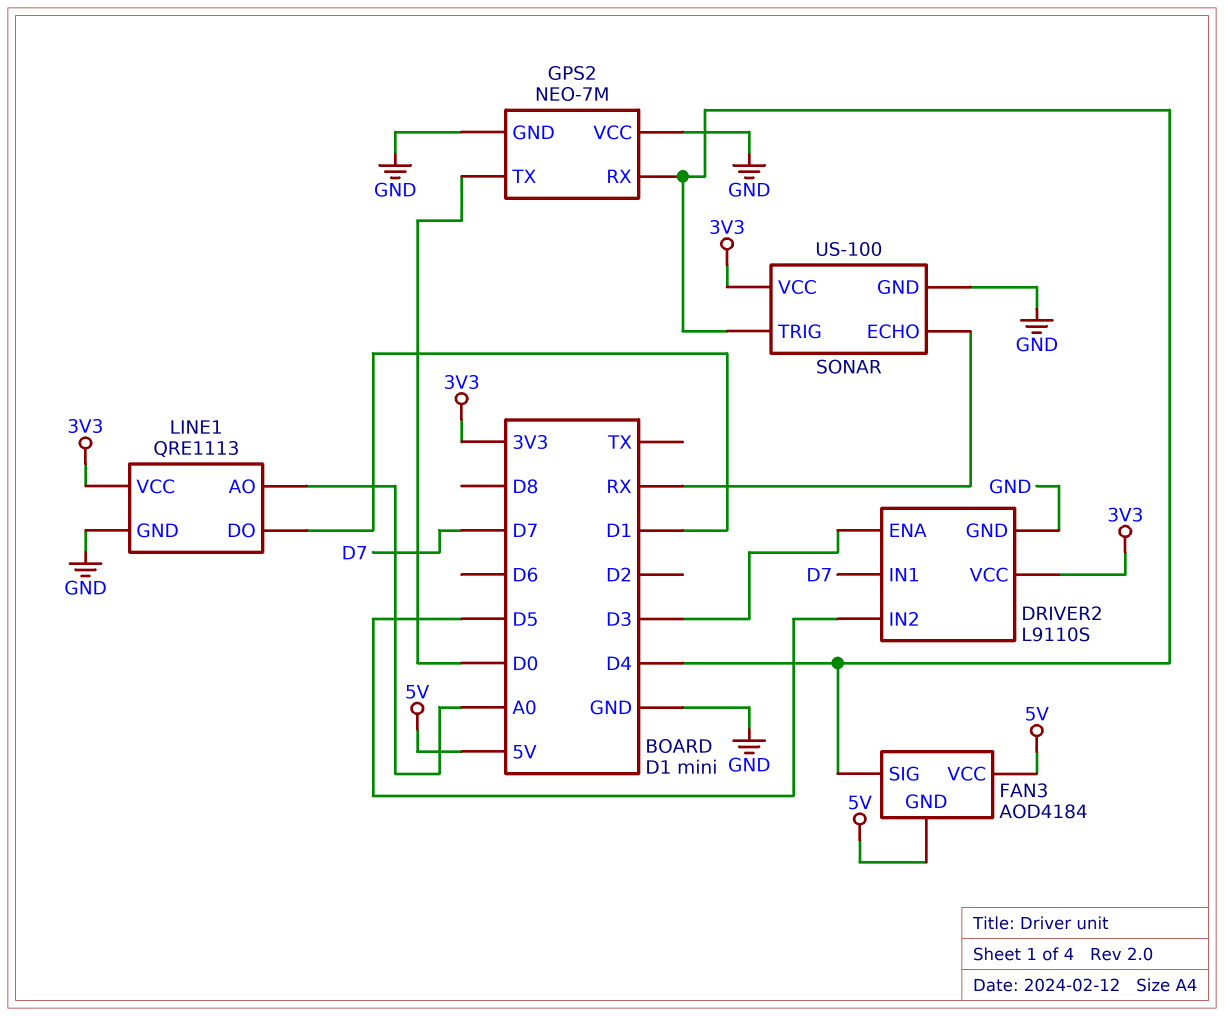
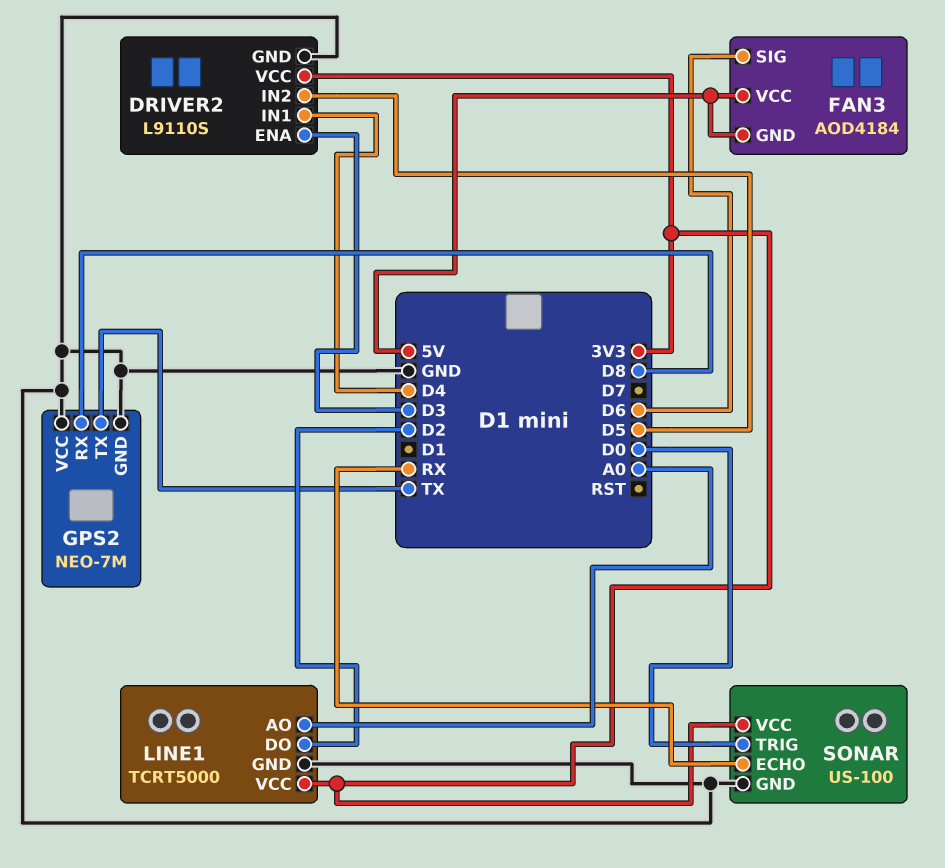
DRIVER2 pin IN1: D7 -> D4
FAN3 pin SIG: D4 -> D6
GPS2 pin RX: D4 -> D8
GPS2 pin TX: D0 -> TX
LINE1: QRE1113 -> TCRT5000
LINE1 pin DO: D1 -> D2
SONAR pin TRIG: D4 -> D0

